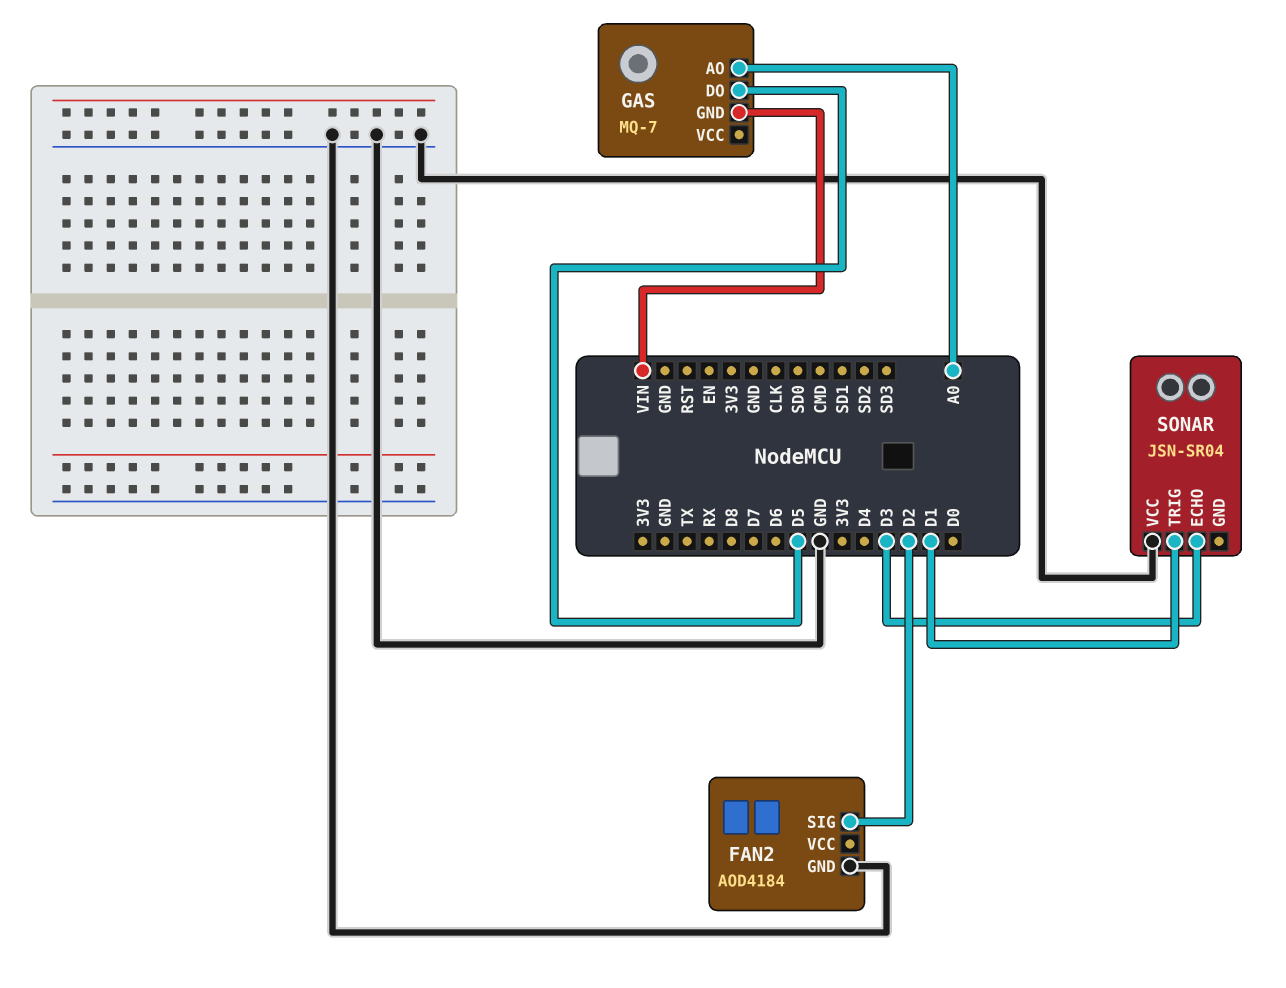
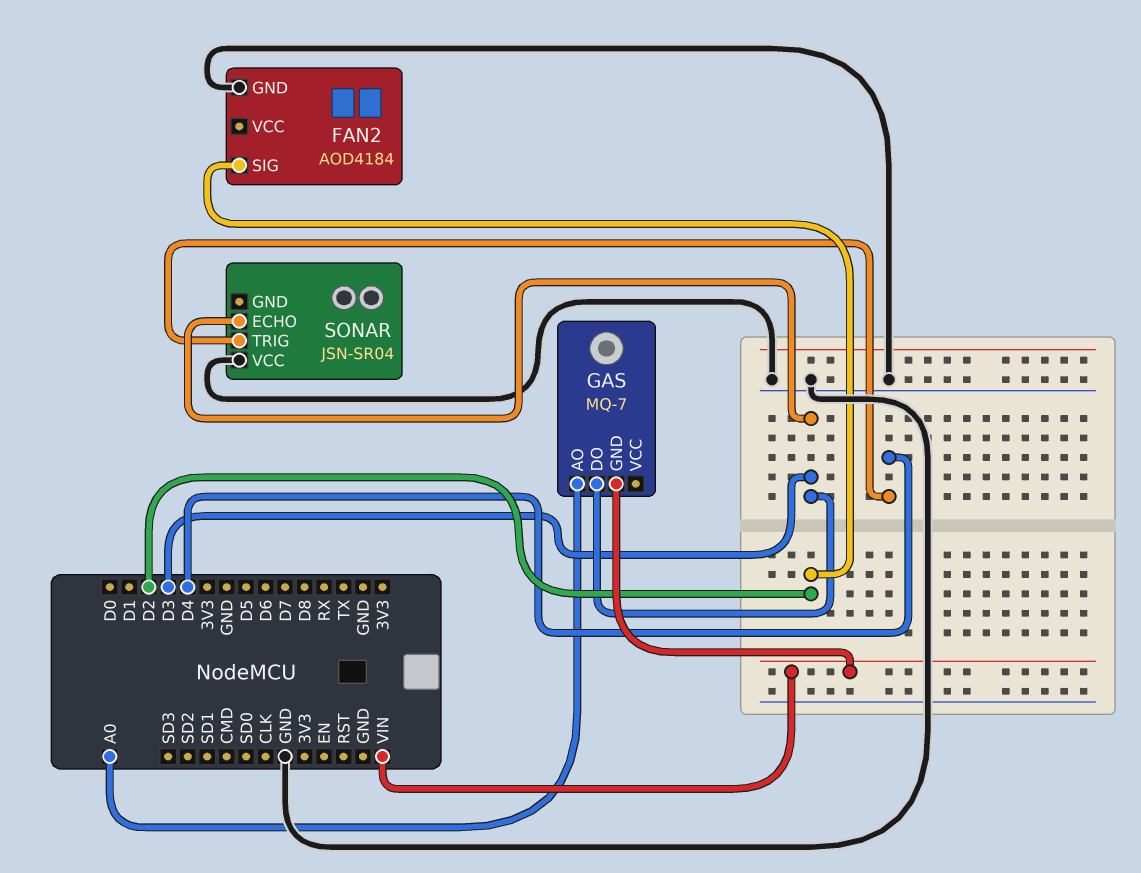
GAS pin DO: D5 -> D3
SONAR pin TRIG: D1 -> D4

